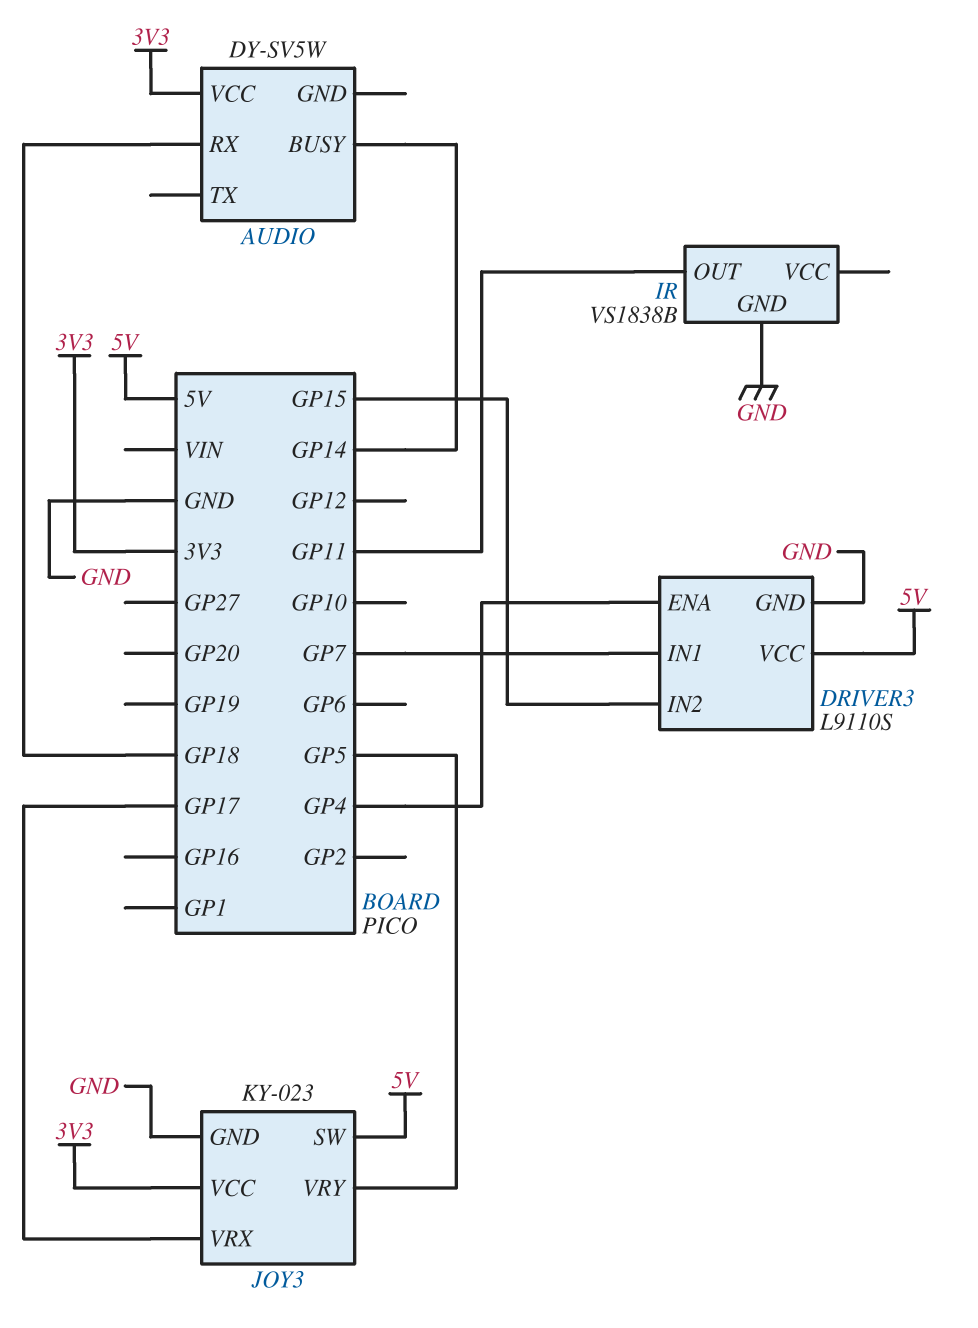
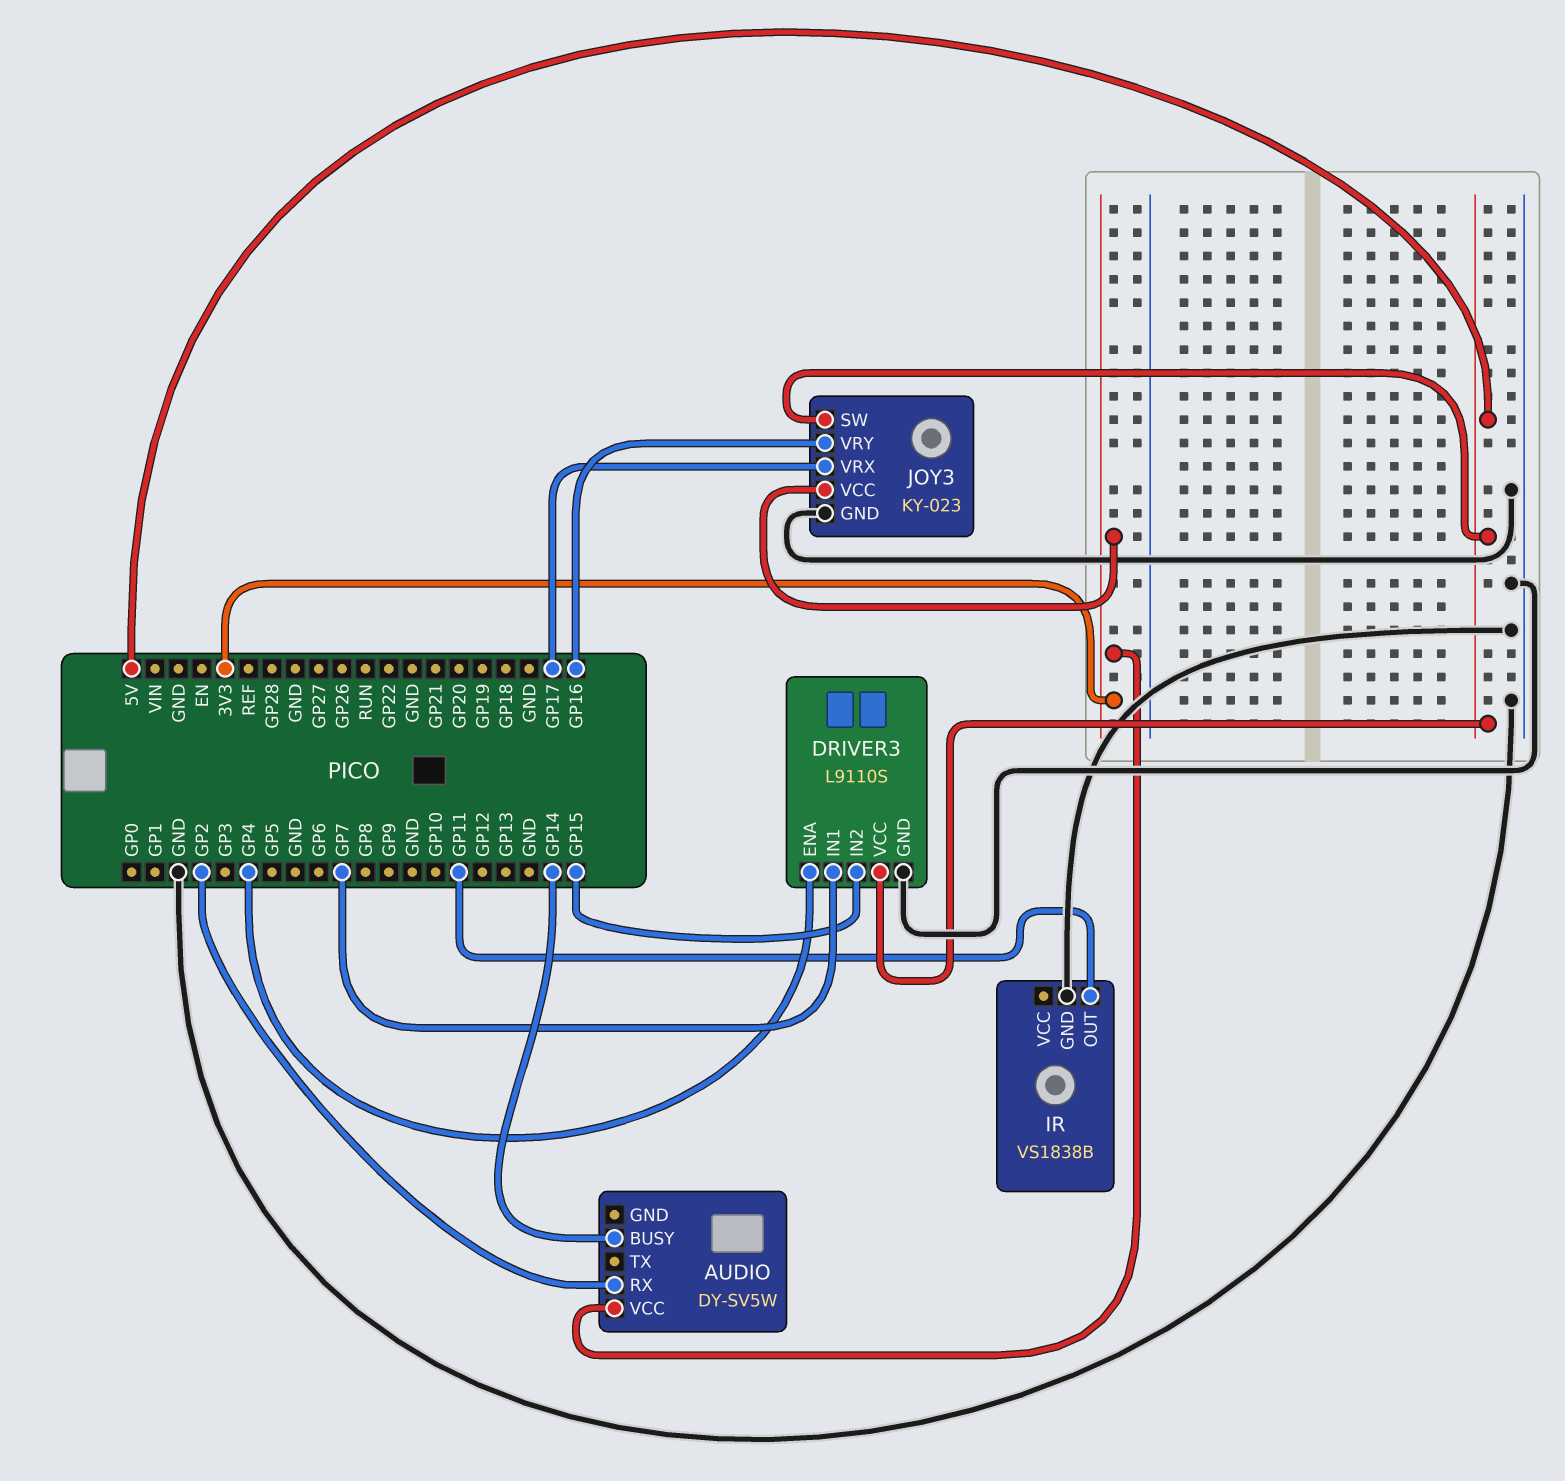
AUDIO pin RX: GP18 -> GP2
JOY3 pin VRY: GP5 -> GP16

